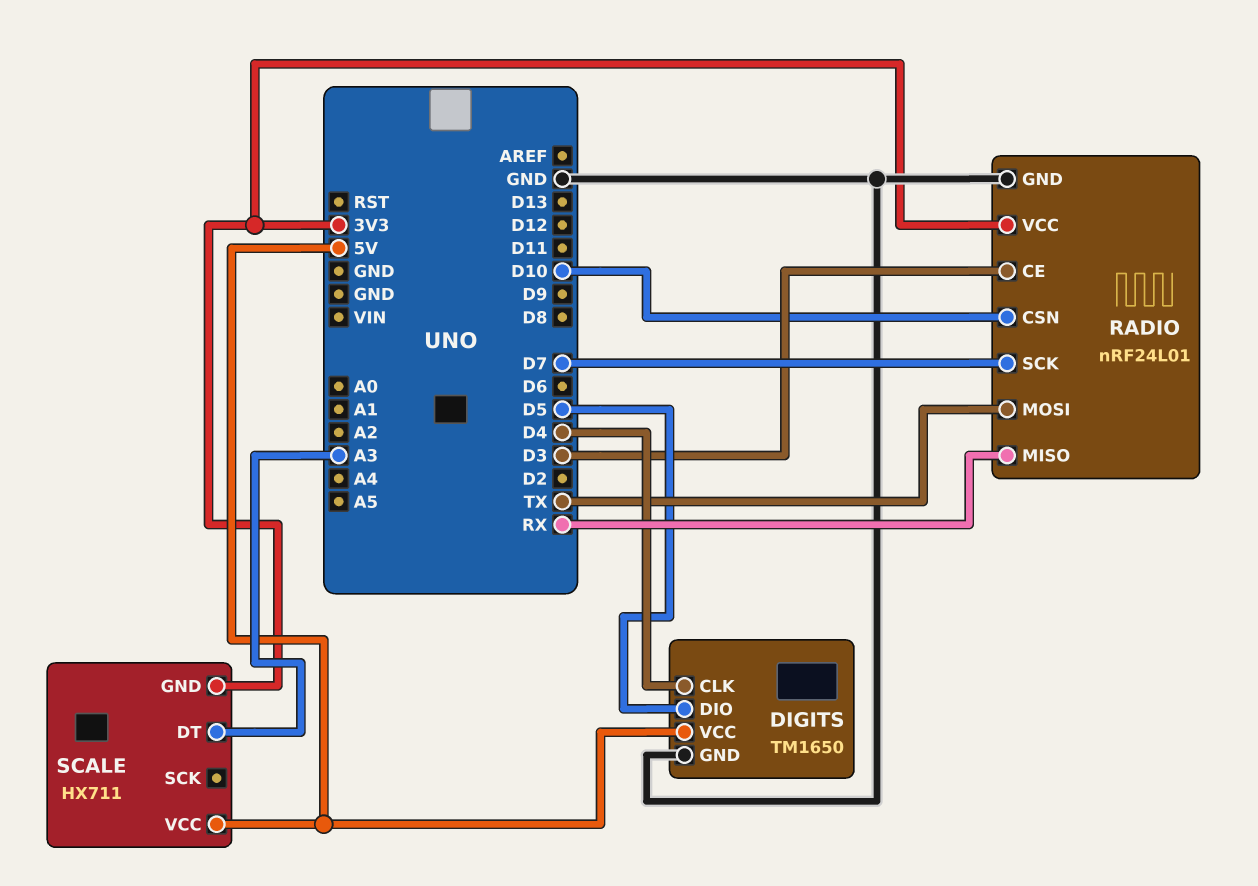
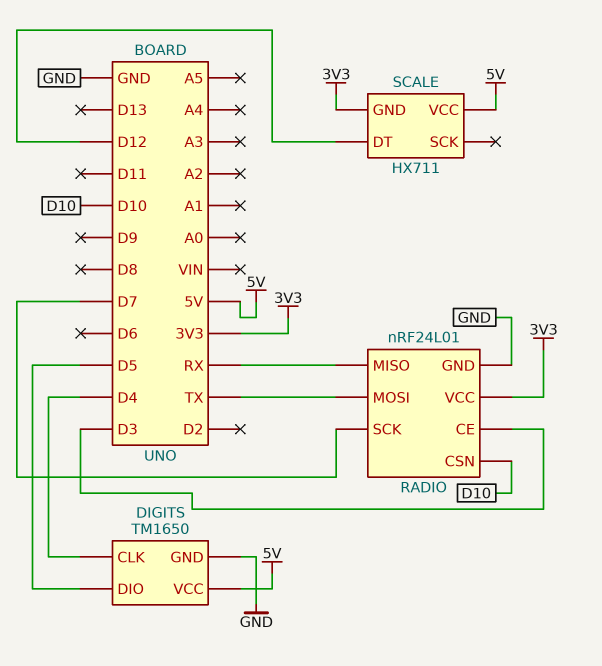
SCALE pin DT: A3 -> D12

